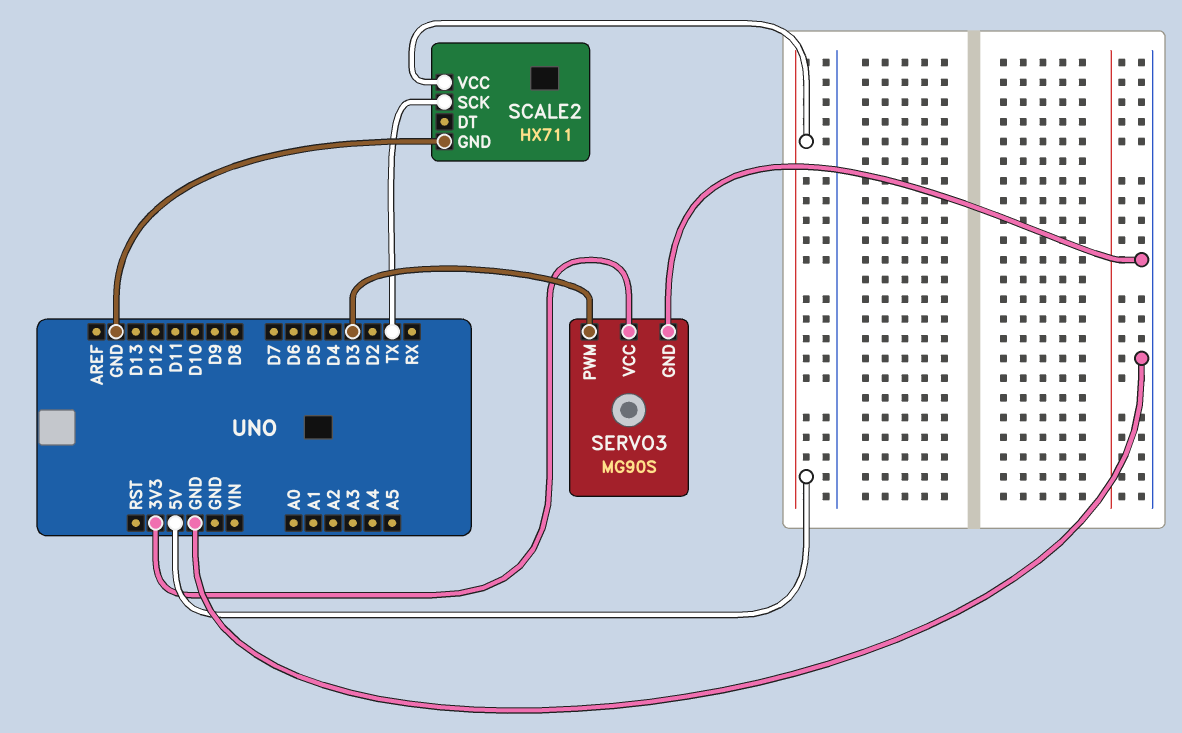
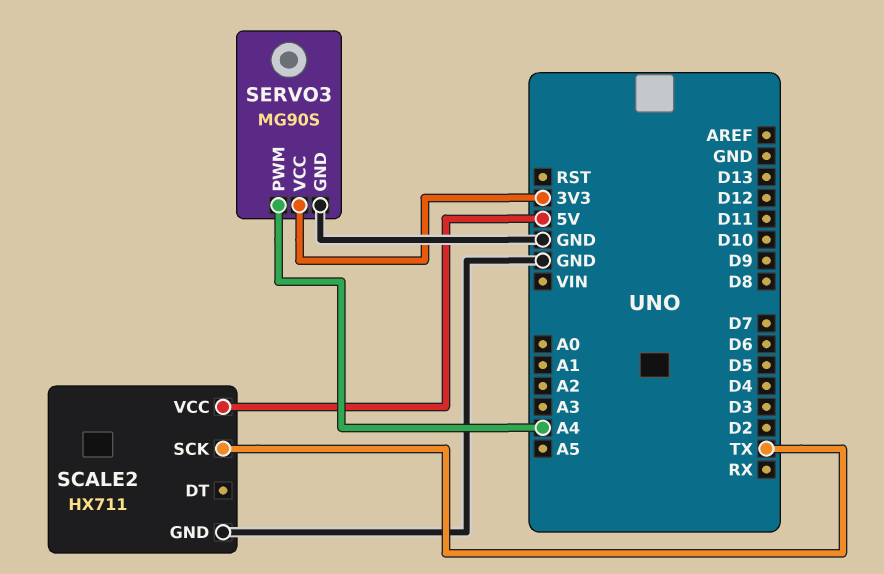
SERVO3 pin PWM: D3 -> A4

